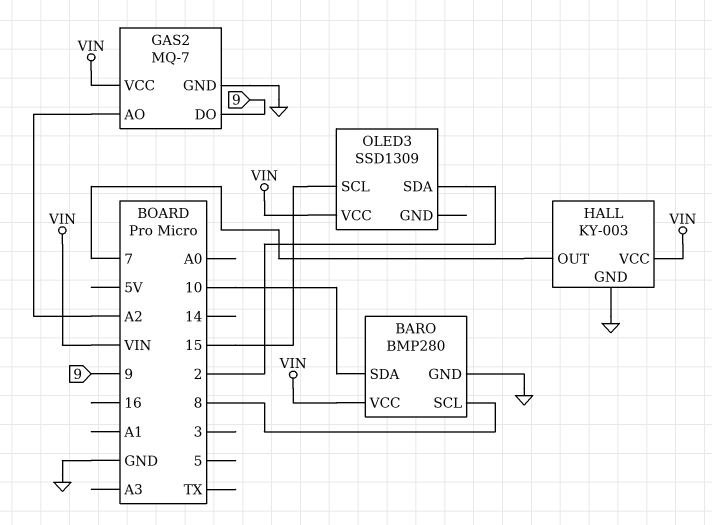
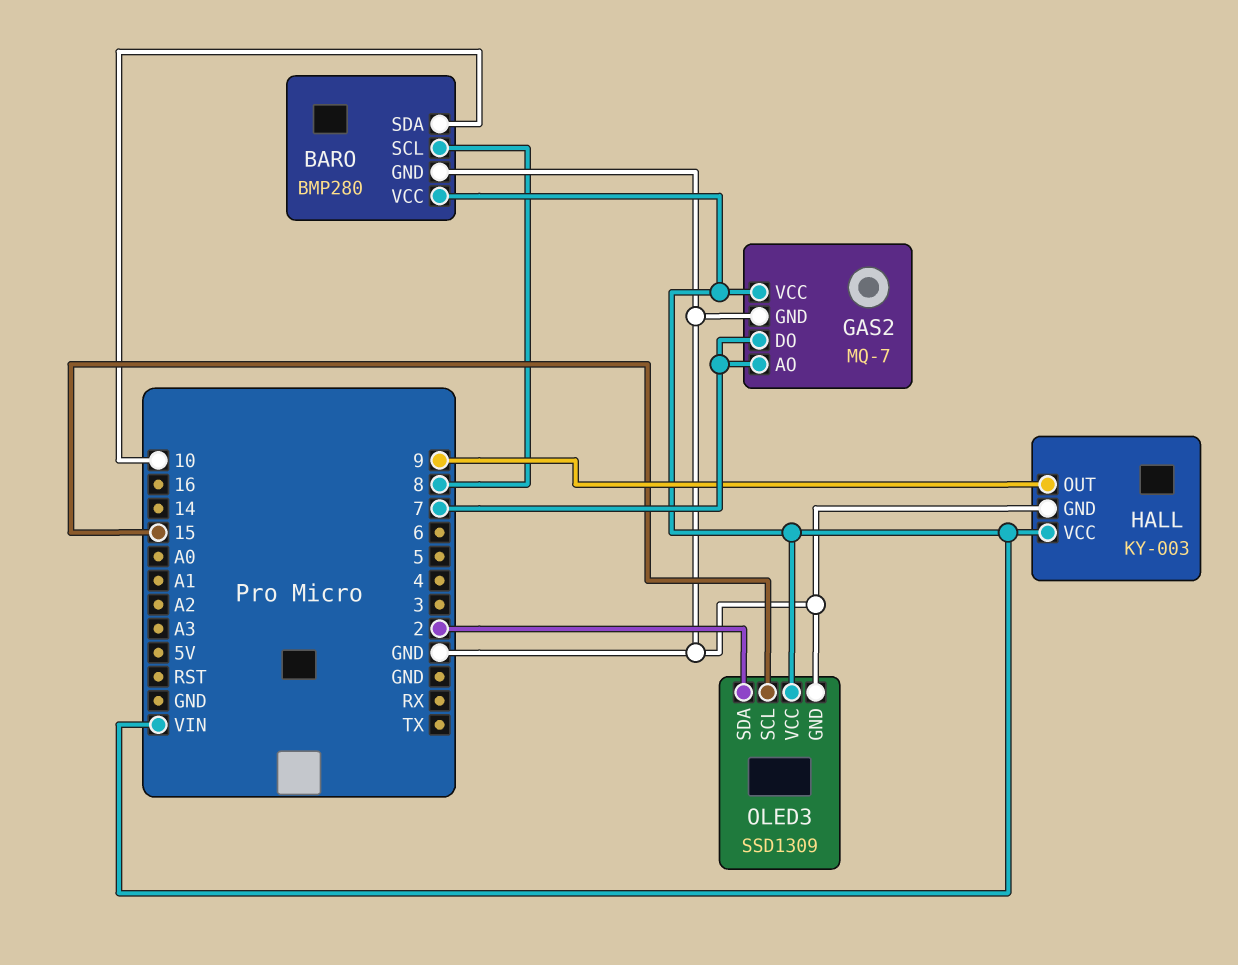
GAS2 pin AO: A2 -> 7
GAS2 pin DO: 9 -> 7
HALL pin OUT: 7 -> 9
OLED3 pin GND: none -> GND

